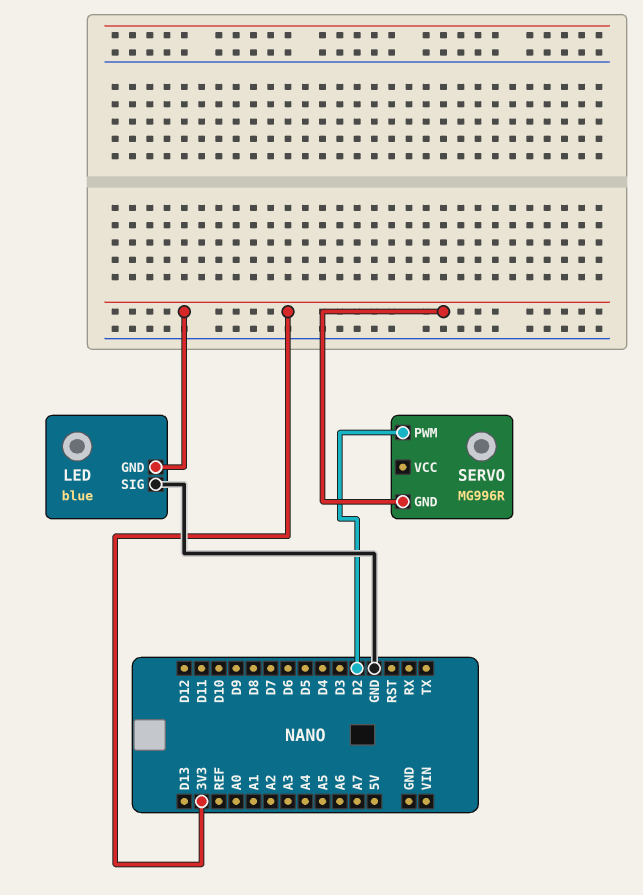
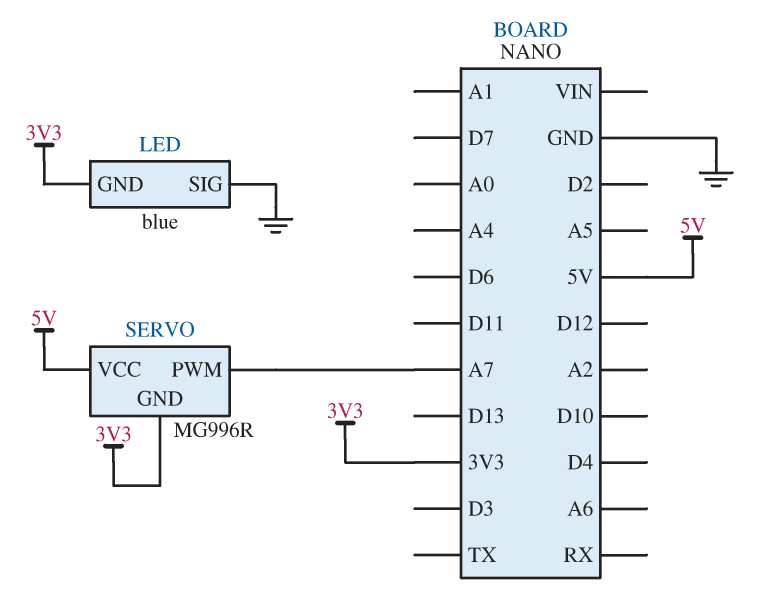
SERVO pin PWM: D2 -> A7
SERVO pin VCC: none -> 5V

